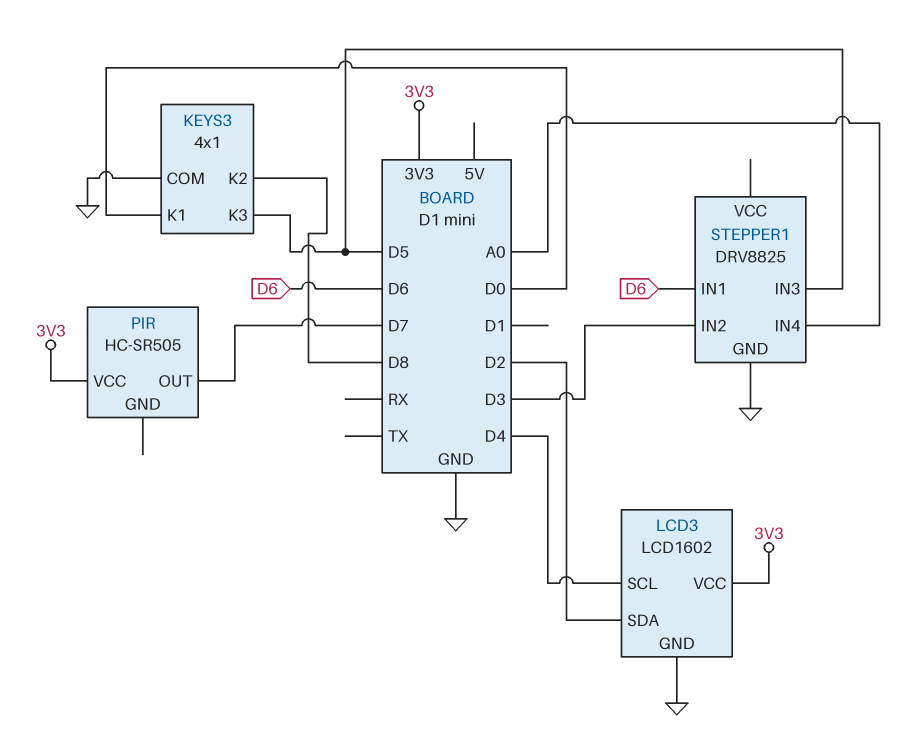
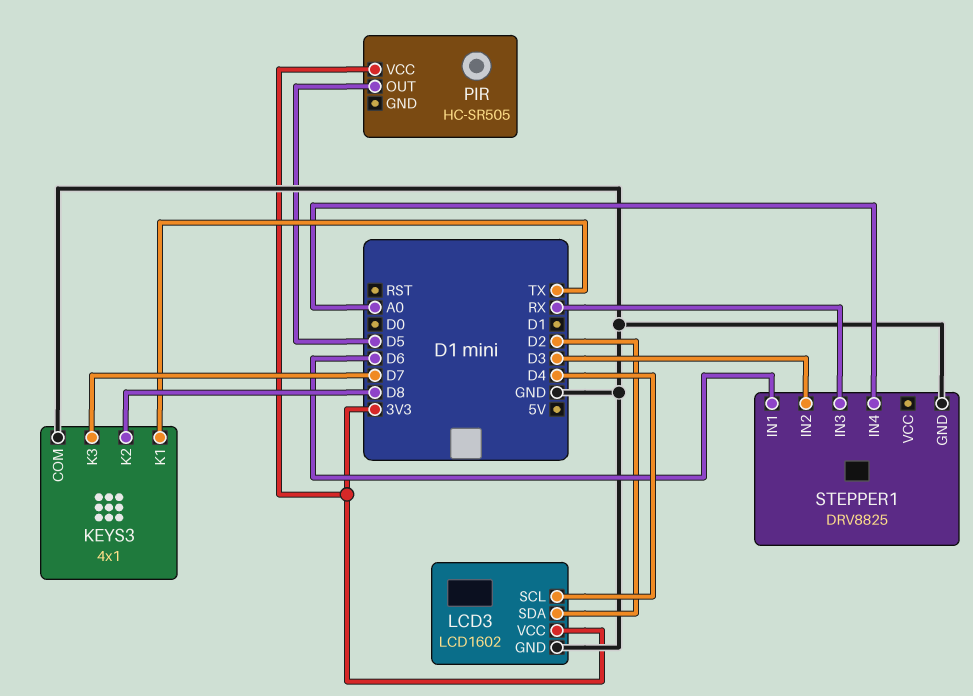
KEYS3 pin K1: D0 -> TX
KEYS3 pin K3: D5 -> D7
PIR pin OUT: D7 -> D5
STEPPER1 pin IN3: D5 -> RX

